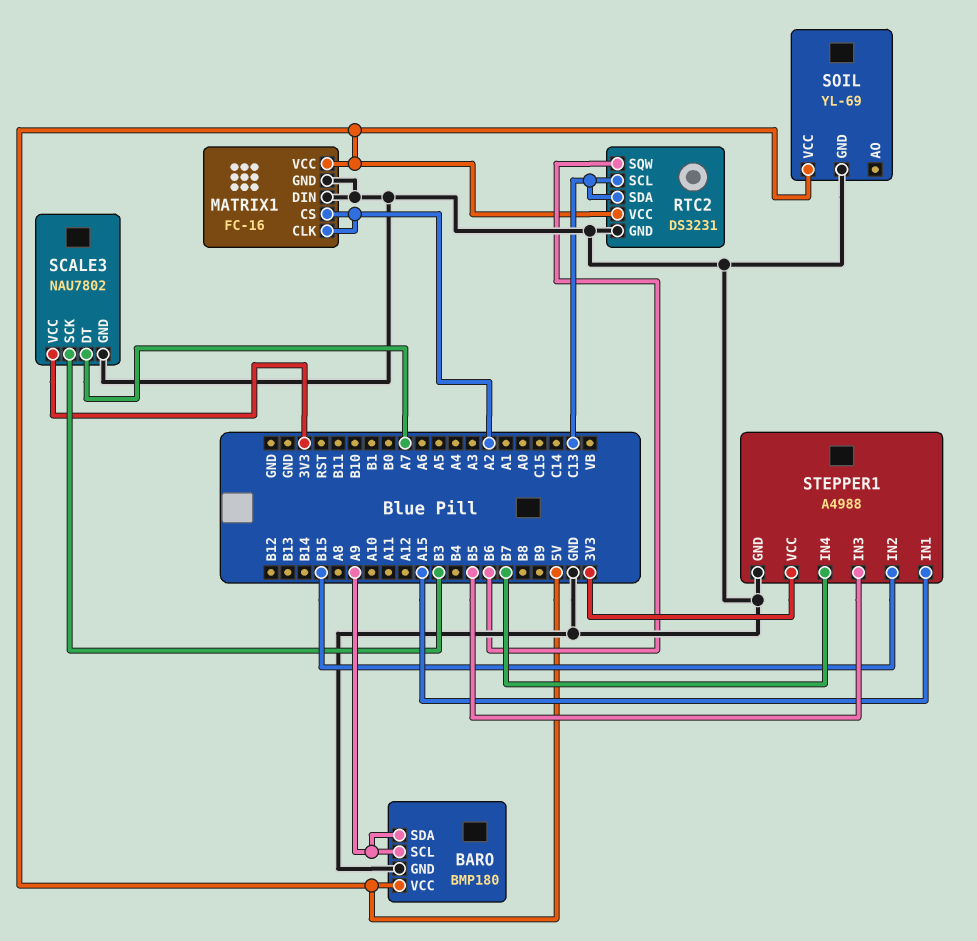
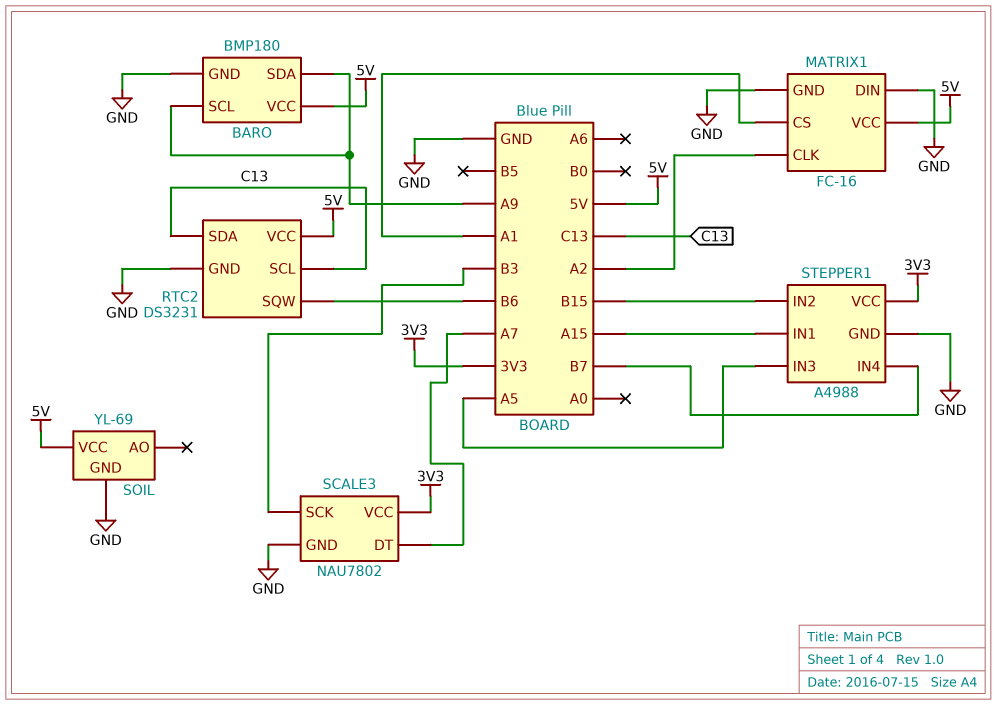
MATRIX1 pin CS: A2 -> A1
STEPPER1 pin IN3: B5 -> A5

